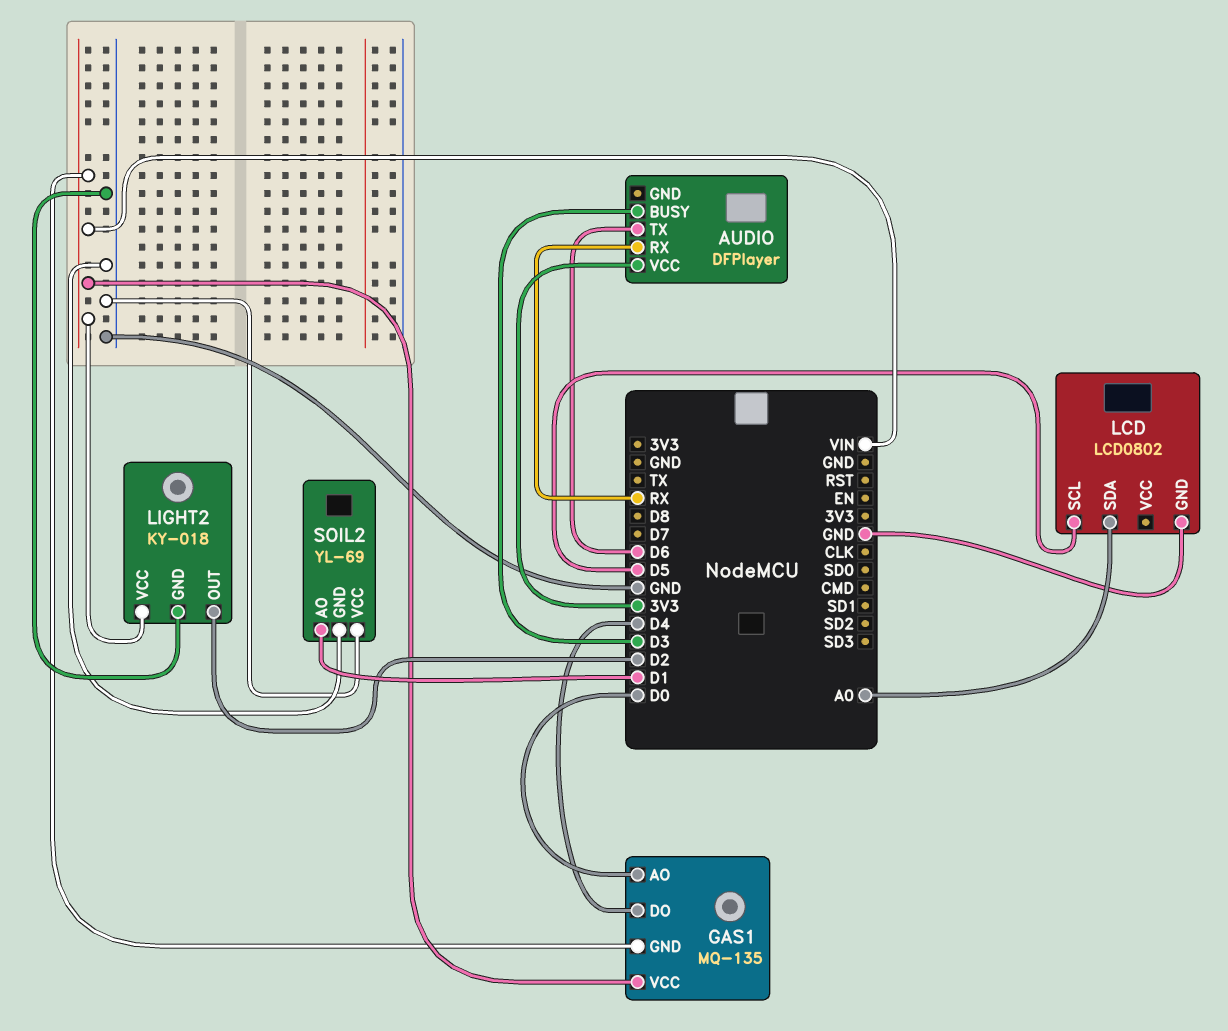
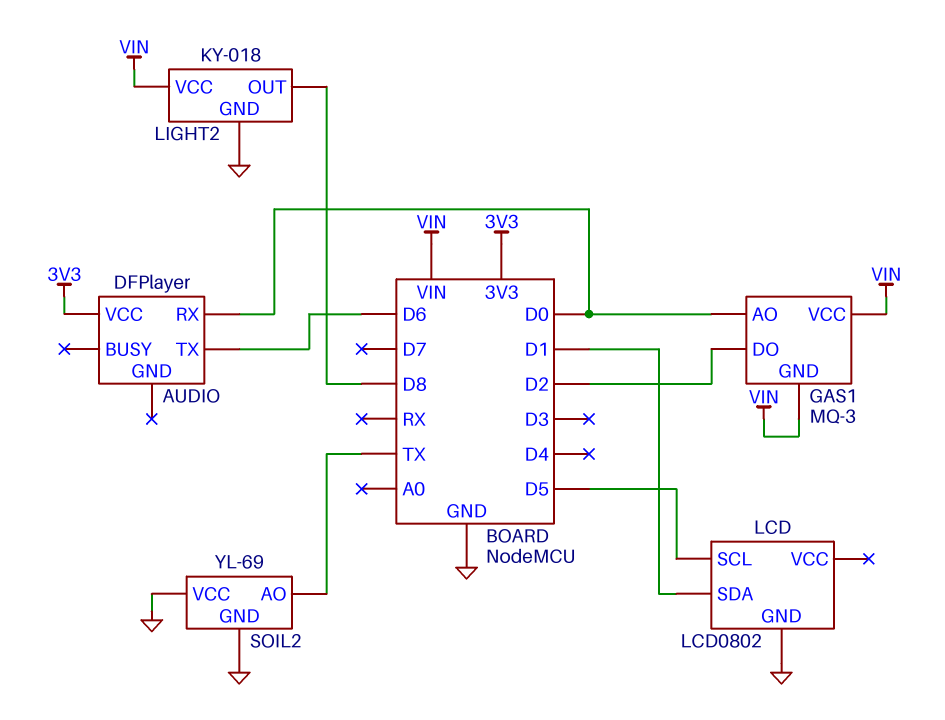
AUDIO pin BUSY: D3 -> none
AUDIO pin RX: RX -> D0
GAS1: MQ-135 -> MQ-3
GAS1 pin DO: D4 -> D2
LCD pin SDA: A0 -> D1
LIGHT2 pin OUT: D2 -> D8
SOIL2 pin AO: D1 -> TX

